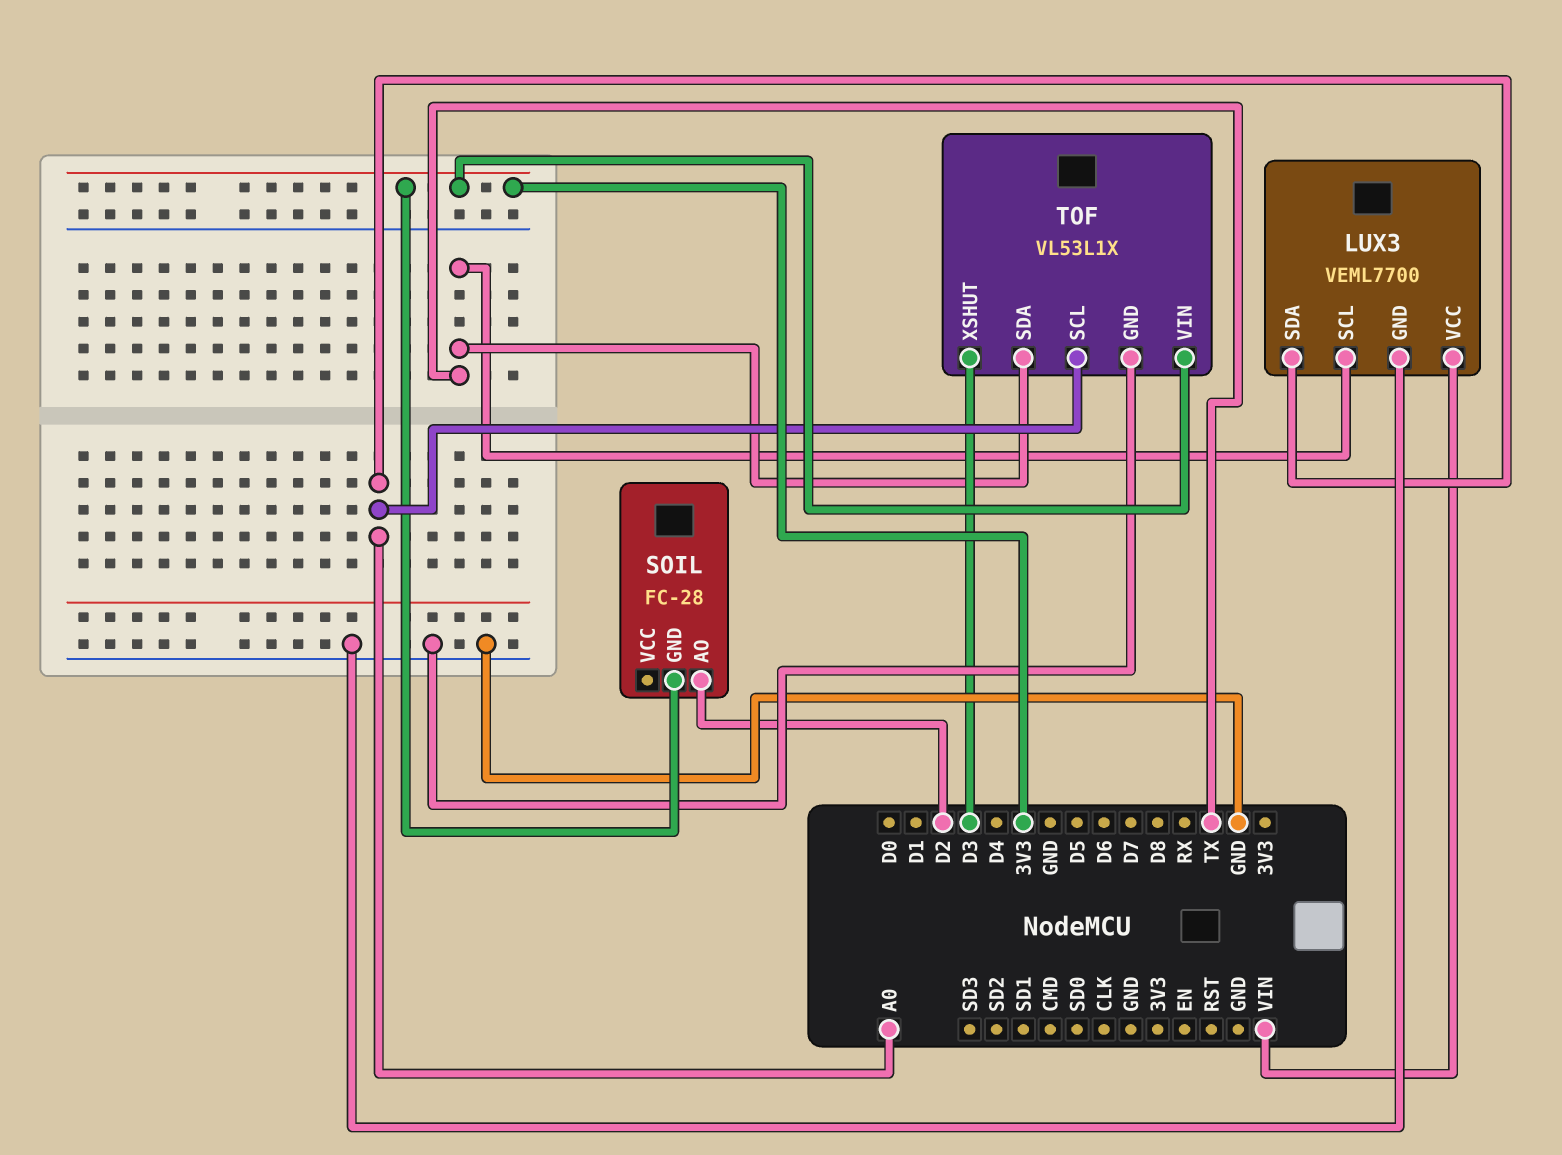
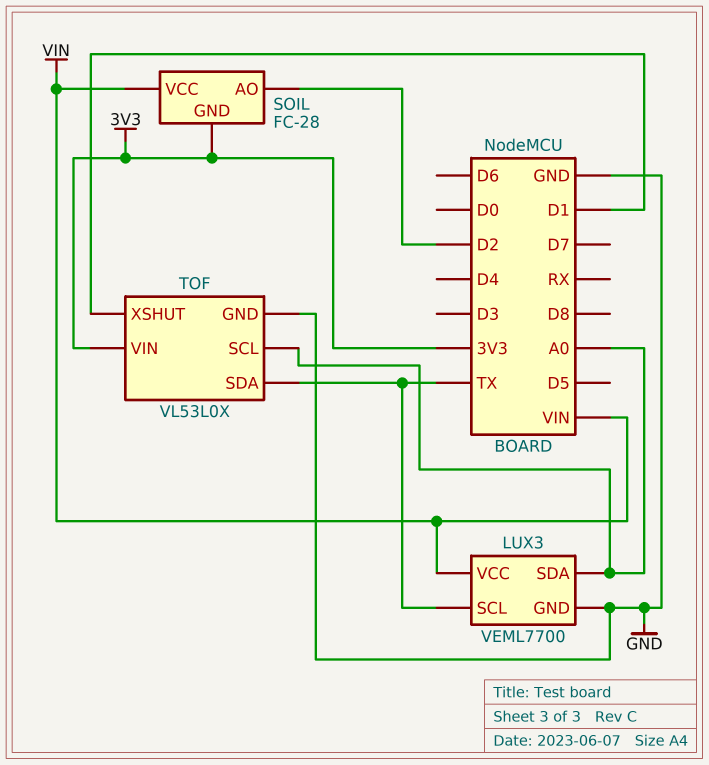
SOIL pin VCC: none -> VIN
TOF: VL53L1X -> VL53L0X
TOF pin XSHUT: D3 -> D1

